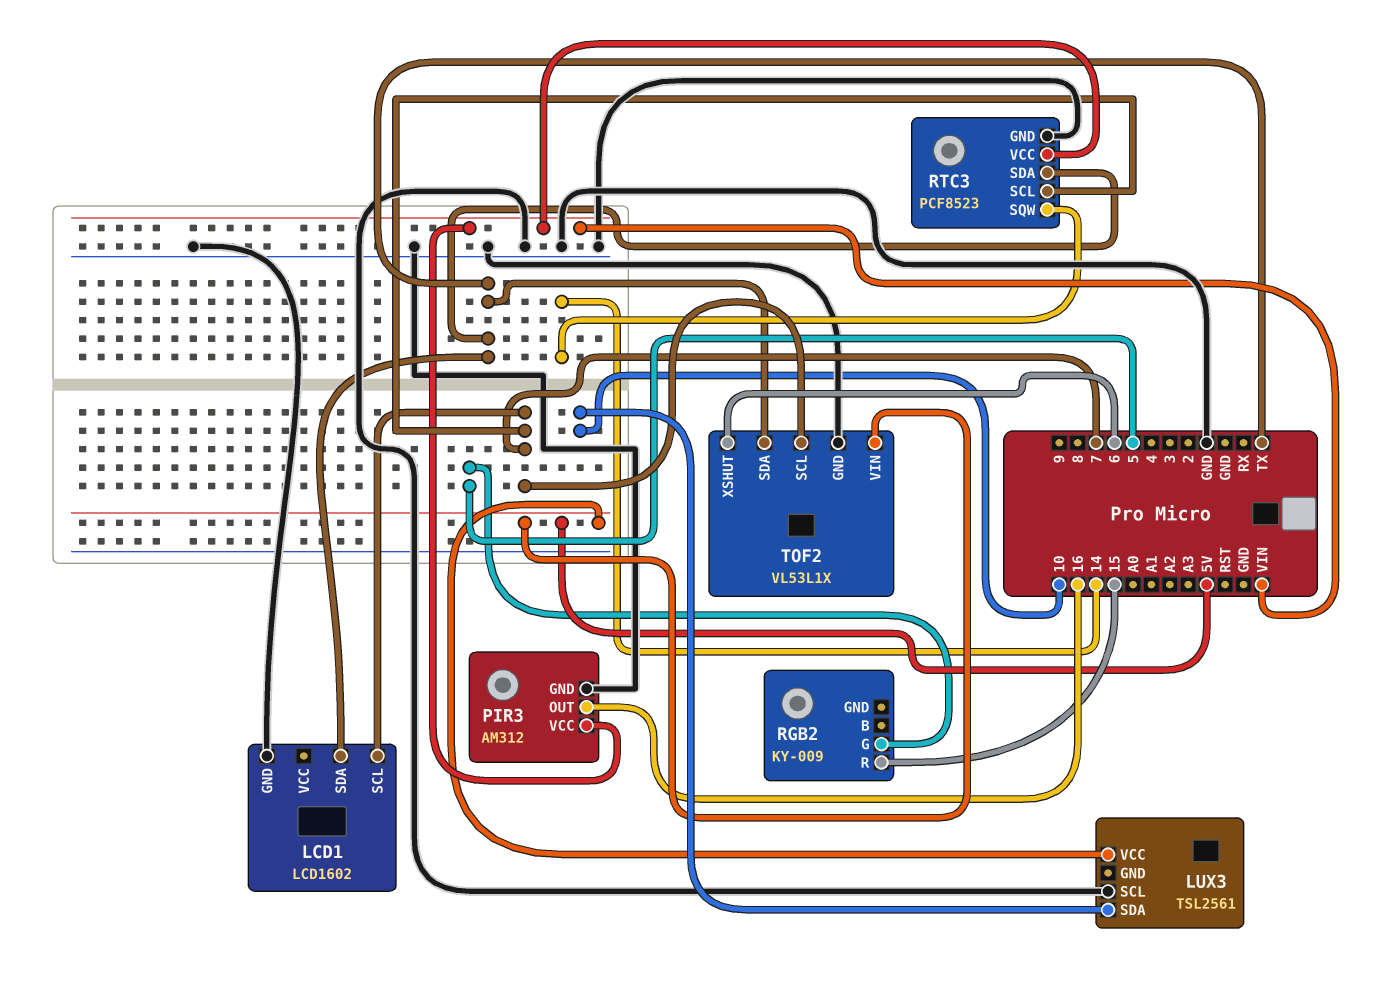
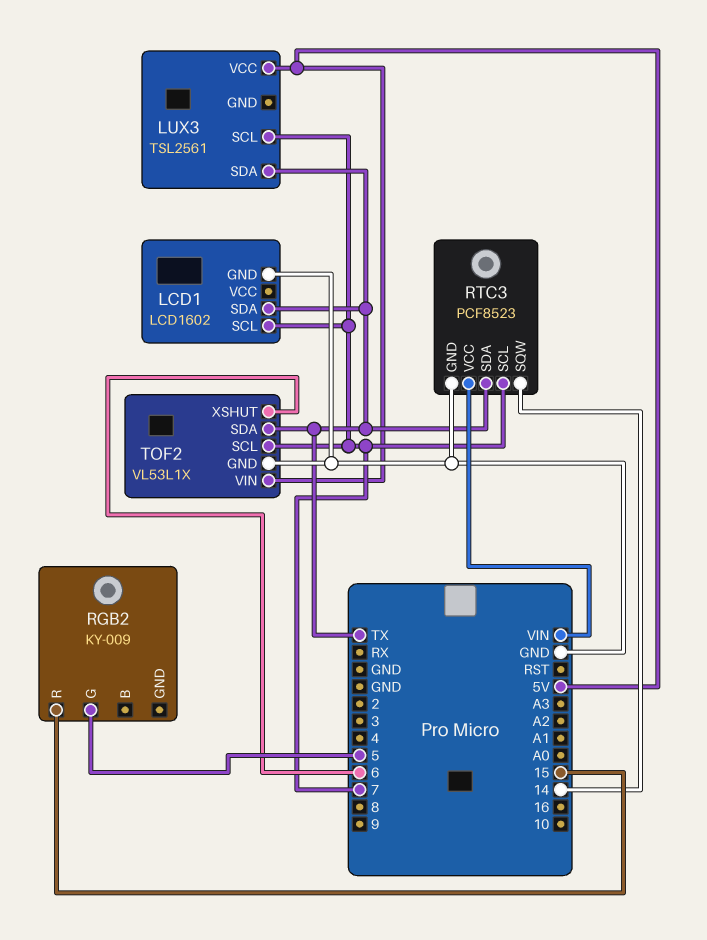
LUX3 pin SCL: GND -> 7
LUX3 pin SDA: 10 -> TX
PIR3: AM312 -> none
PIR3 pin GND: GND -> none
PIR3 pin OUT: 16 -> none
PIR3 pin VCC: VIN -> none

